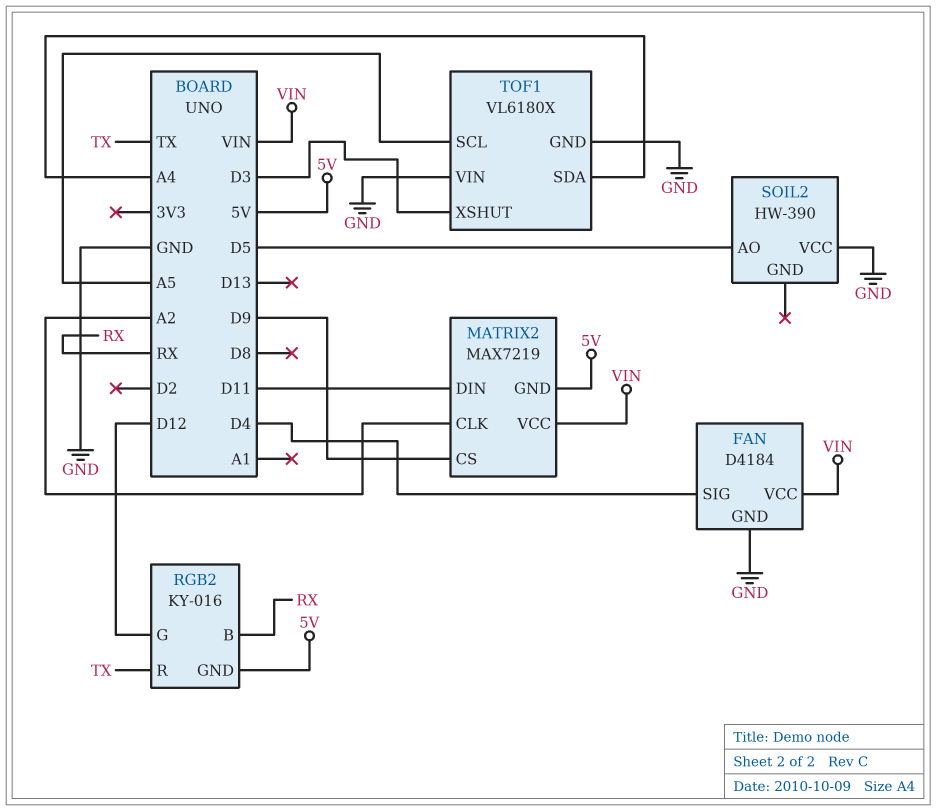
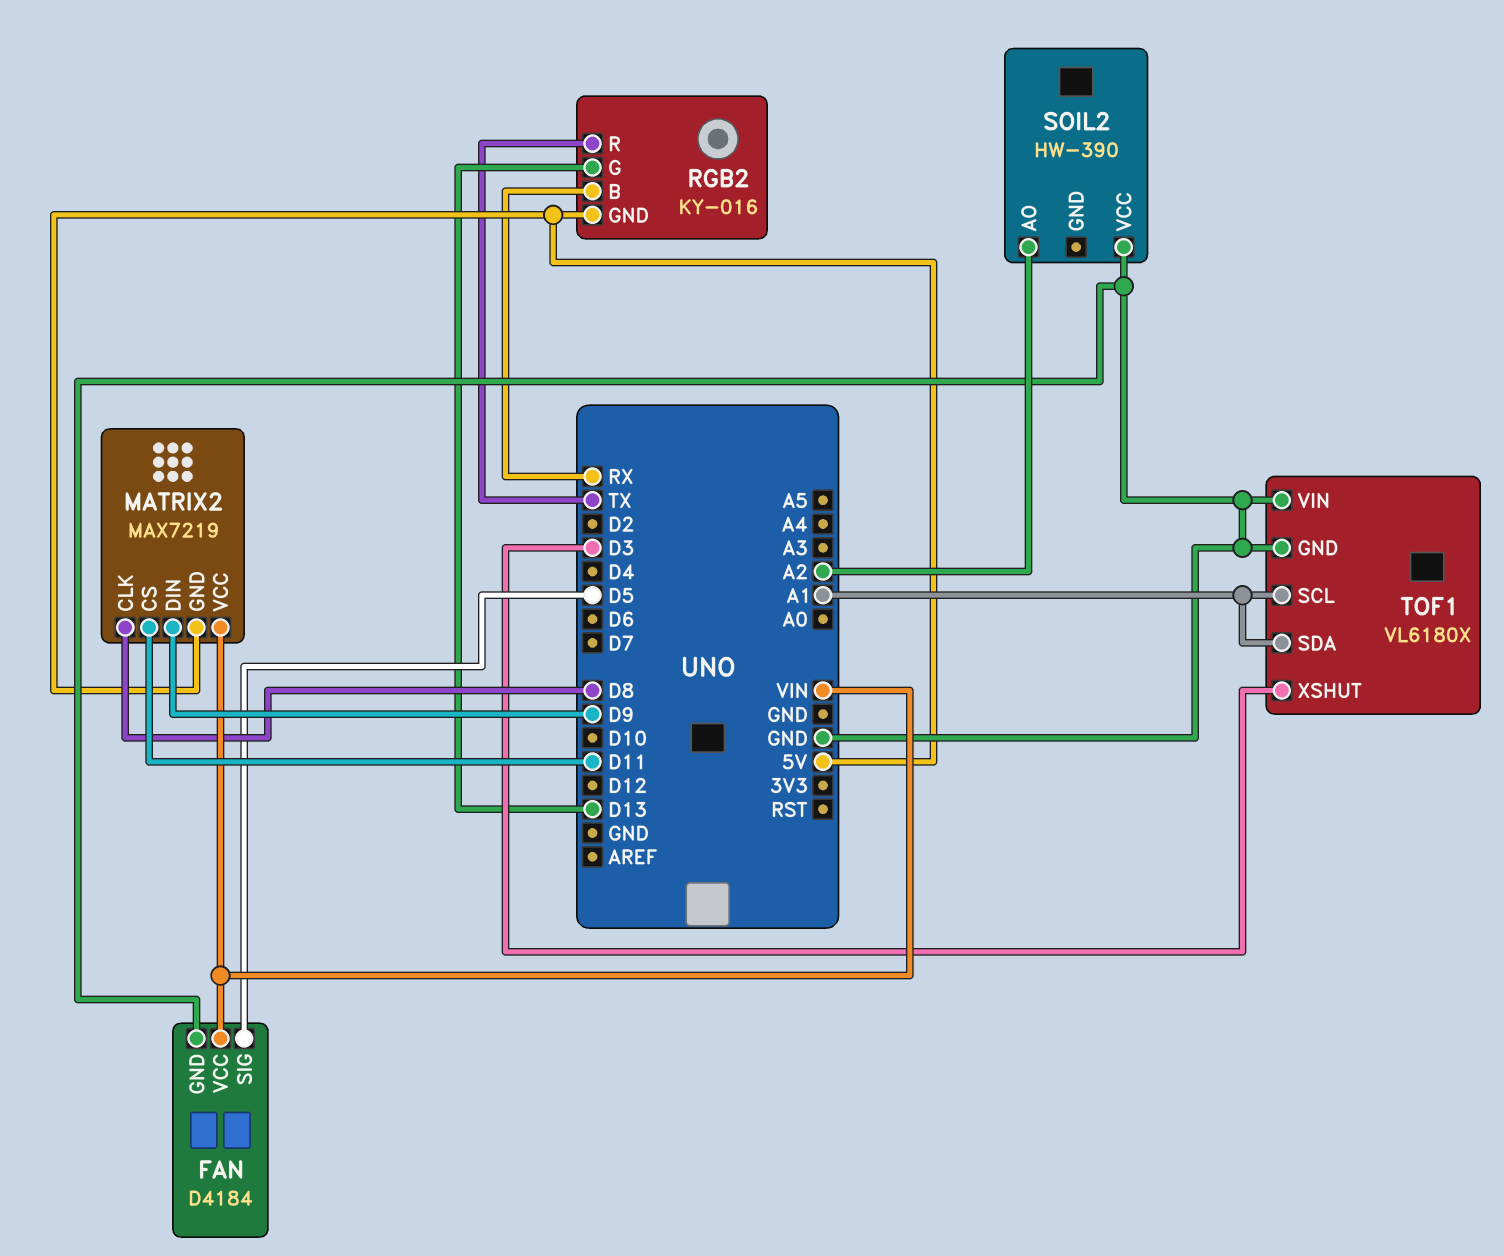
FAN pin SIG: D4 -> D5
MATRIX2 pin CLK: A2 -> D8
MATRIX2 pin CS: D9 -> D11
MATRIX2 pin DIN: D11 -> D9
RGB2 pin G: D12 -> D13
SOIL2 pin AO: D5 -> A2
TOF1 pin SCL: A5 -> A1
TOF1 pin SDA: A4 -> A1

